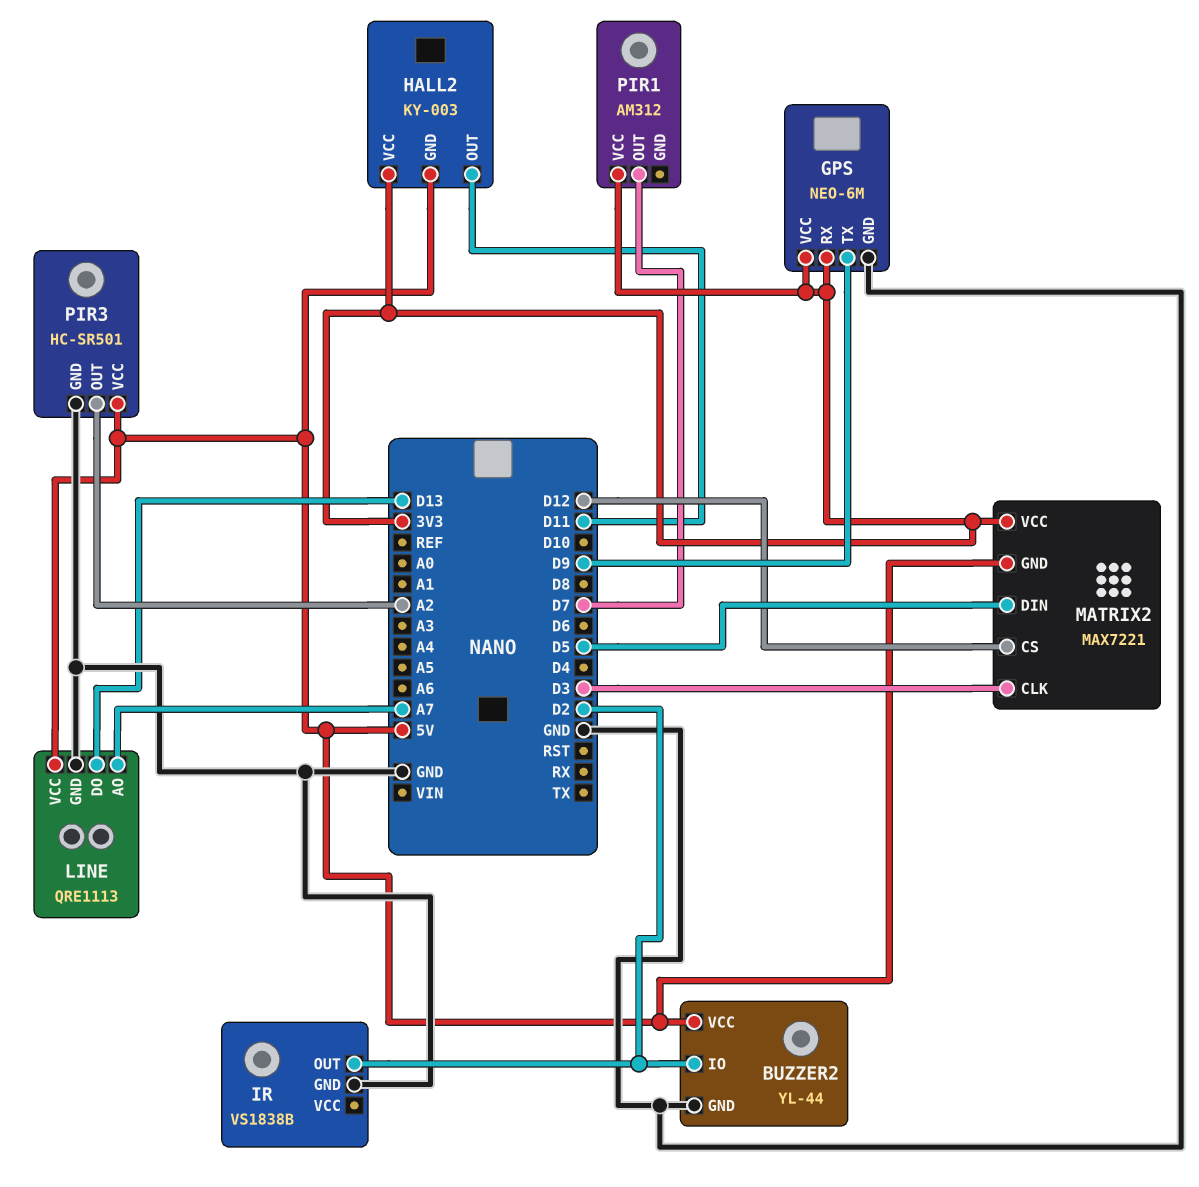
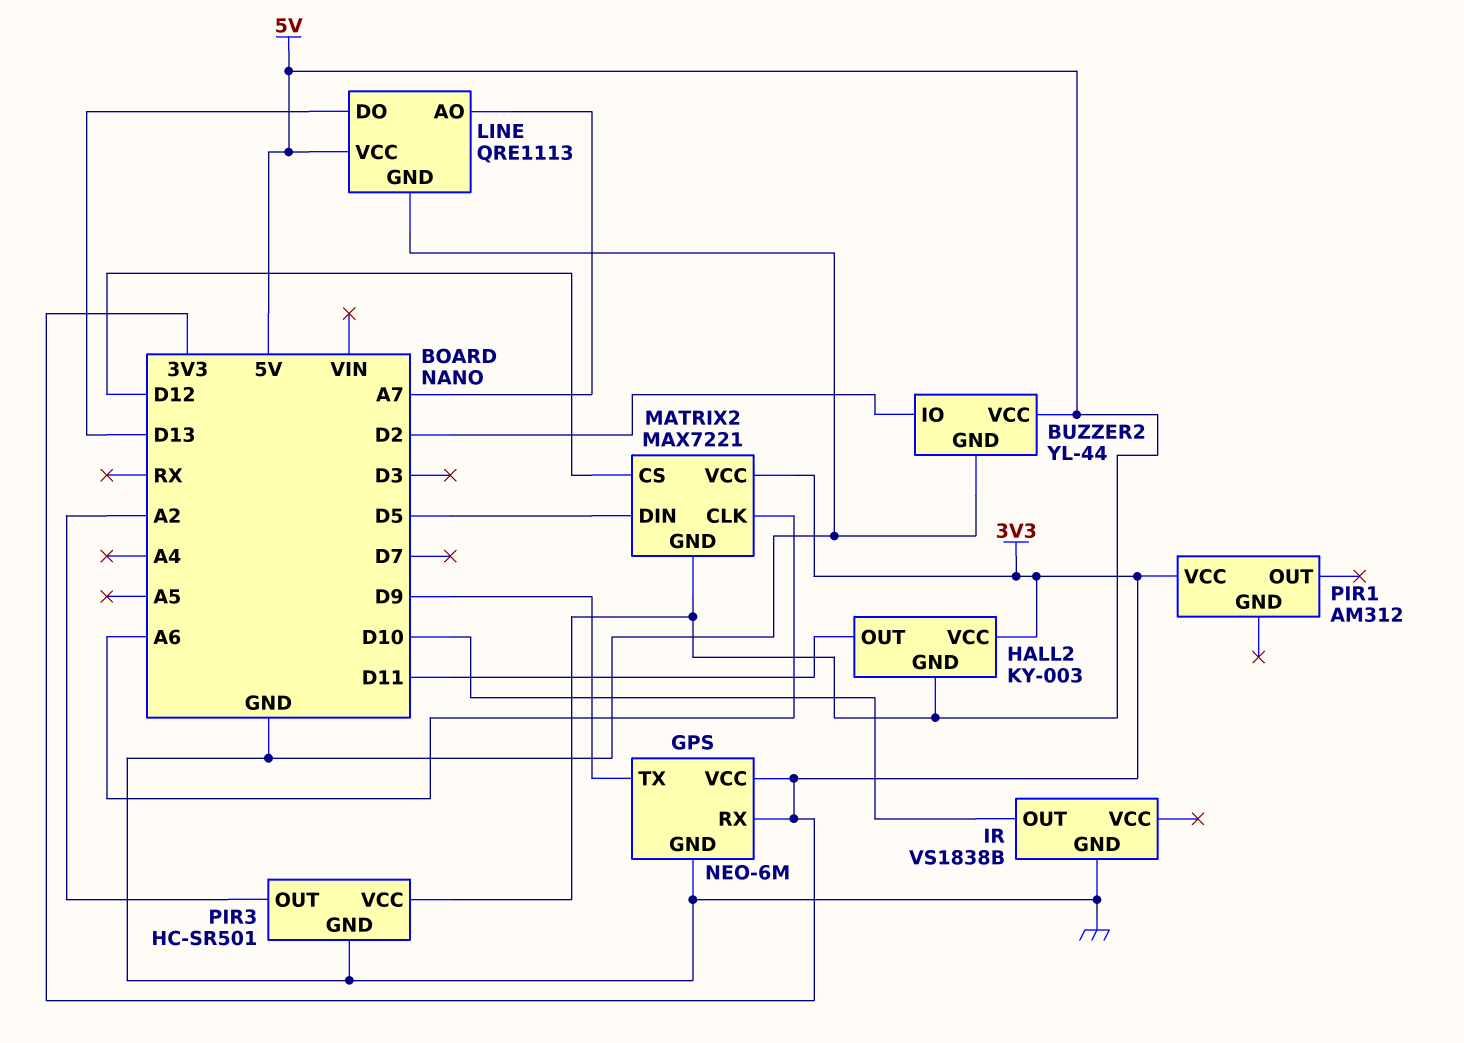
IR pin OUT: D2 -> D10
MATRIX2 pin CLK: D3 -> A6
PIR1 pin OUT: D7 -> none

